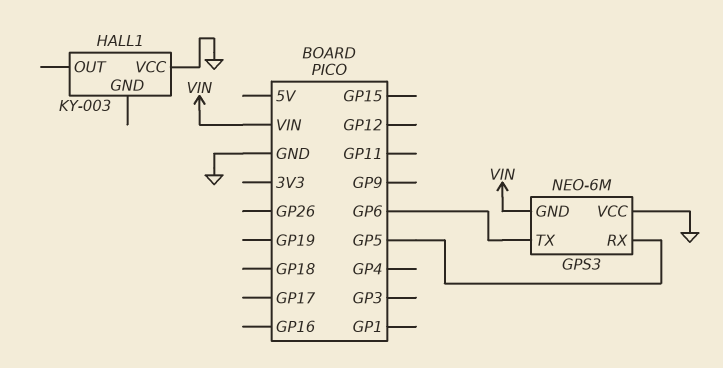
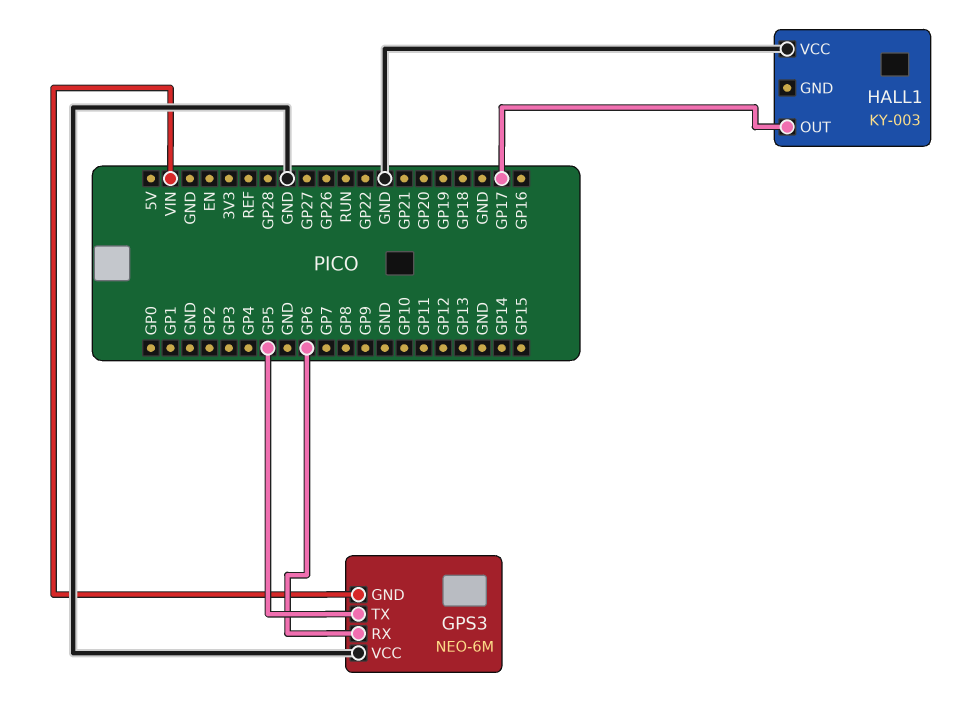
GPS3 pin RX: GP5 -> GP6
GPS3 pin TX: GP6 -> GP5
HALL1 pin OUT: none -> GP17

